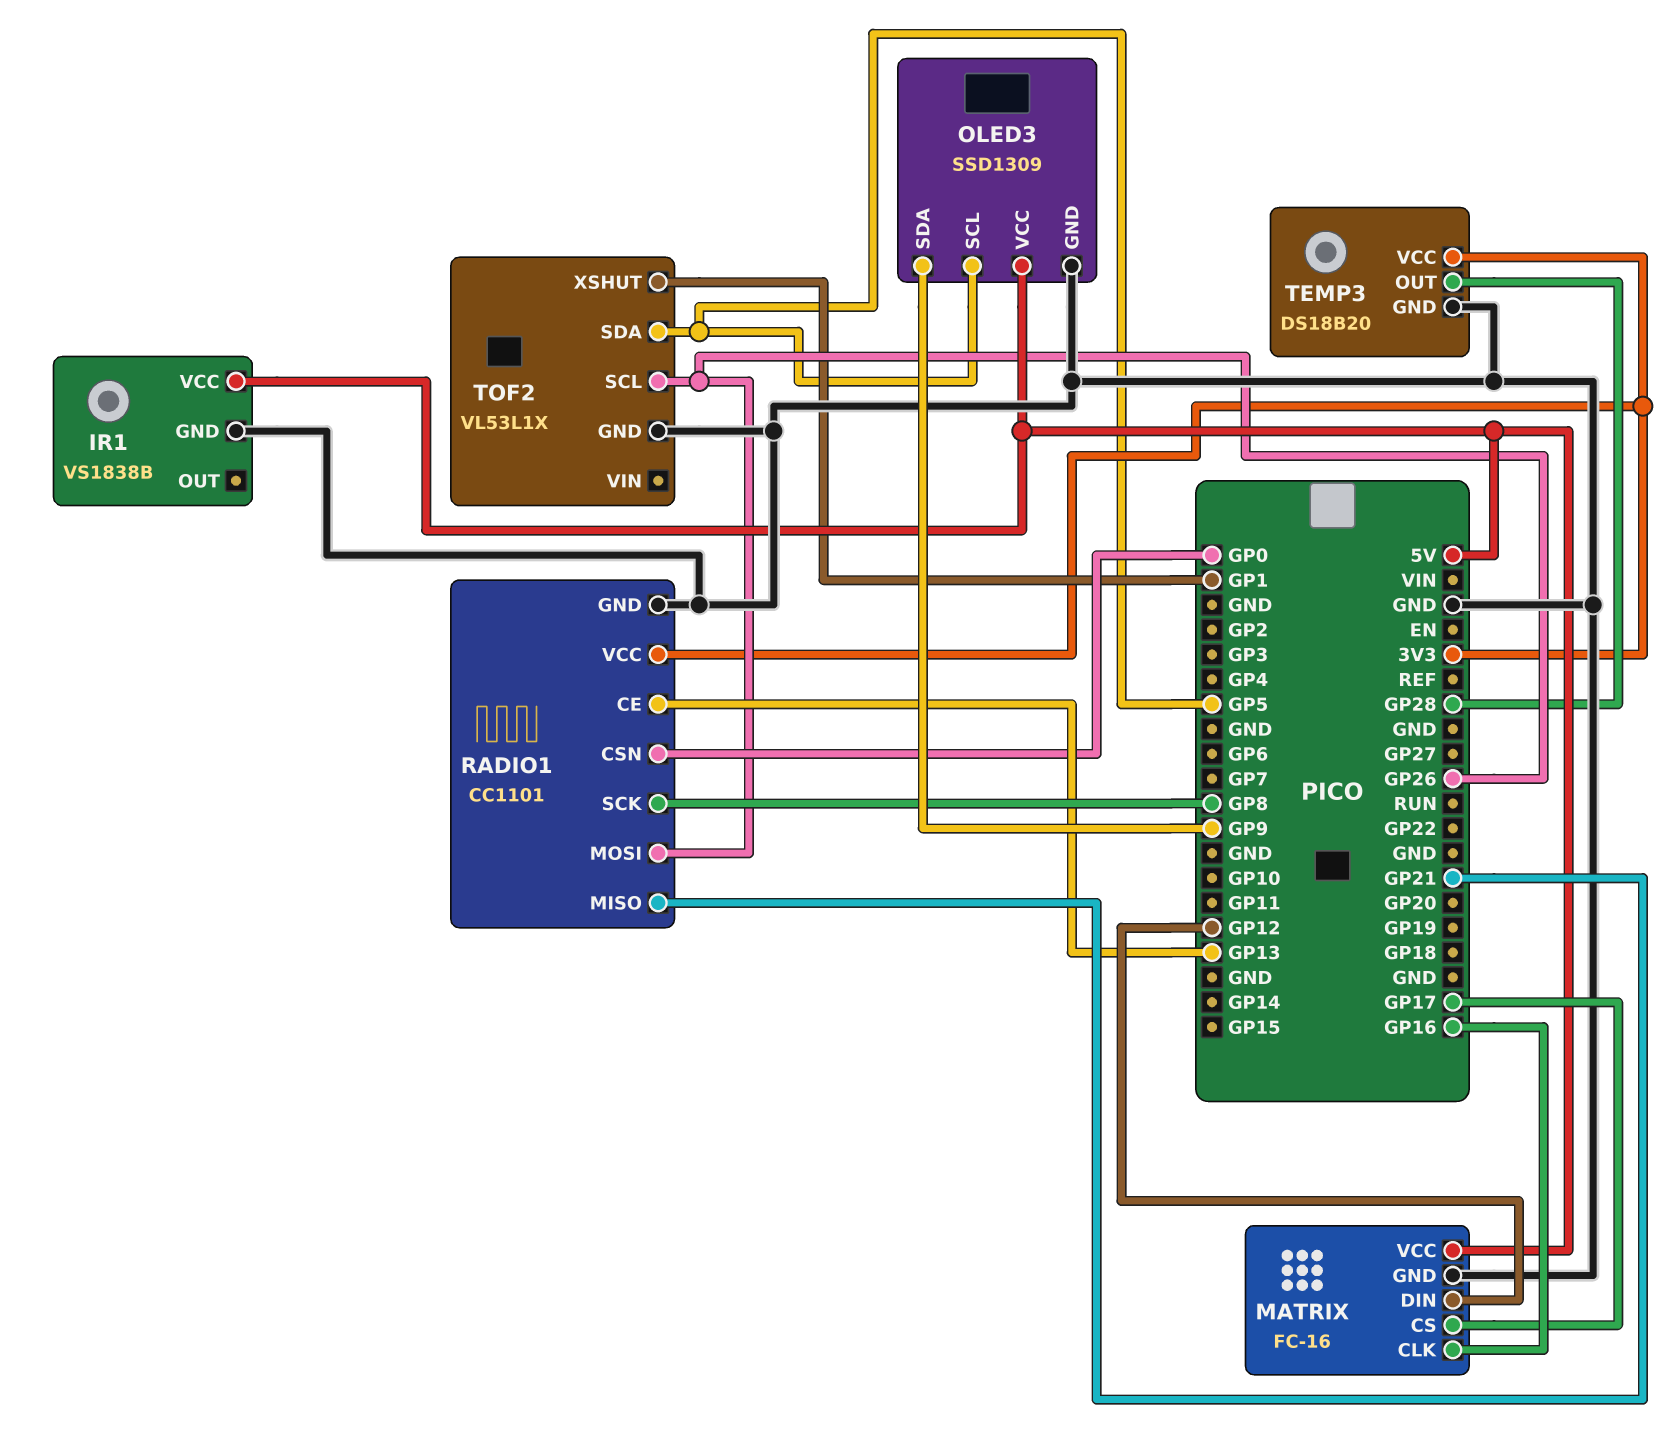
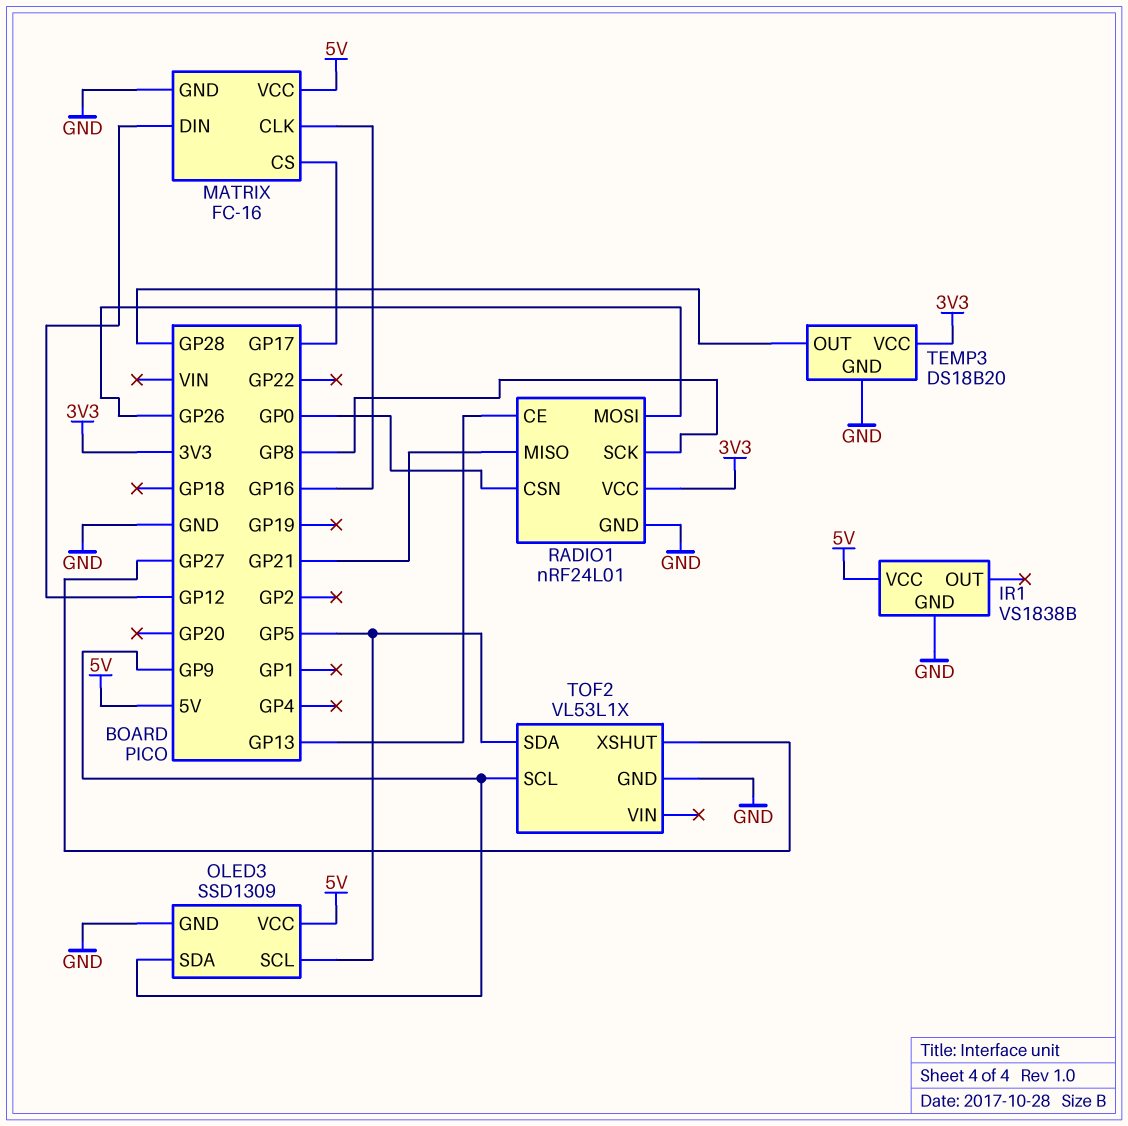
RADIO1: CC1101 -> nRF24L01
TOF2 pin SCL: GP26 -> GP9
TOF2 pin XSHUT: GP1 -> GP27

